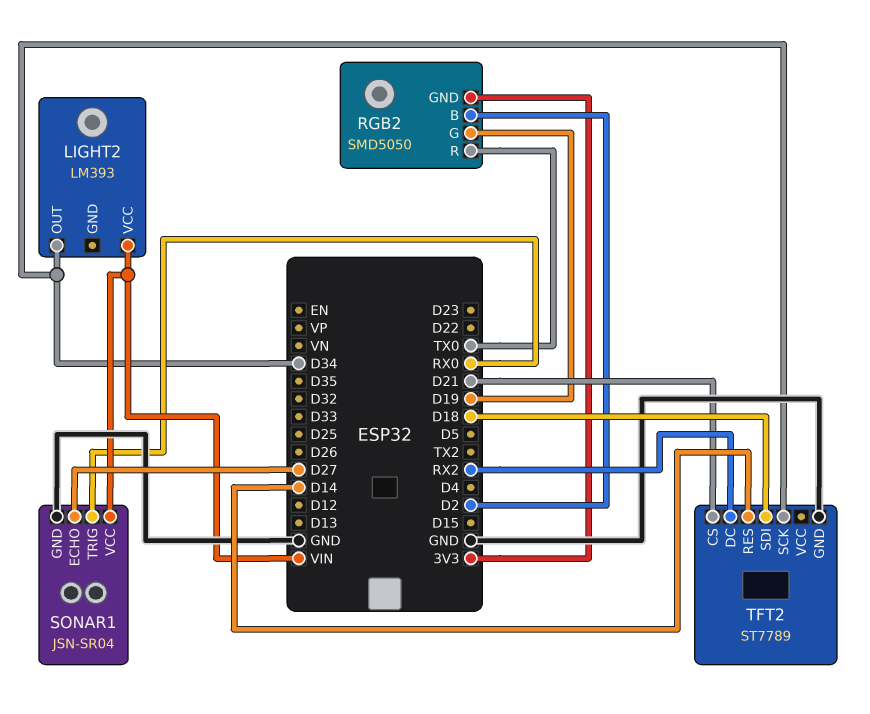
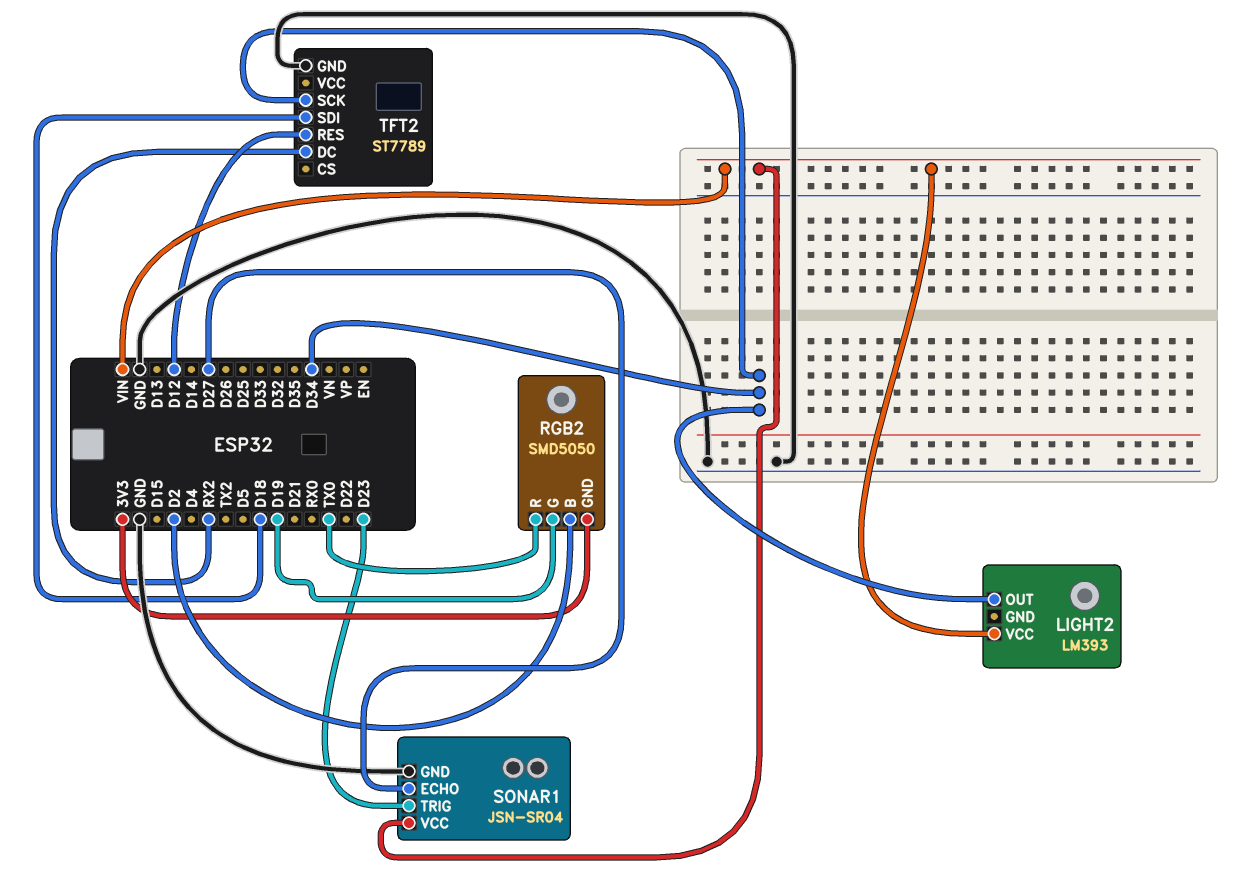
SONAR1 pin TRIG: RX0 -> D23
TFT2 pin CS: D21 -> none
TFT2 pin RES: D14 -> D12

